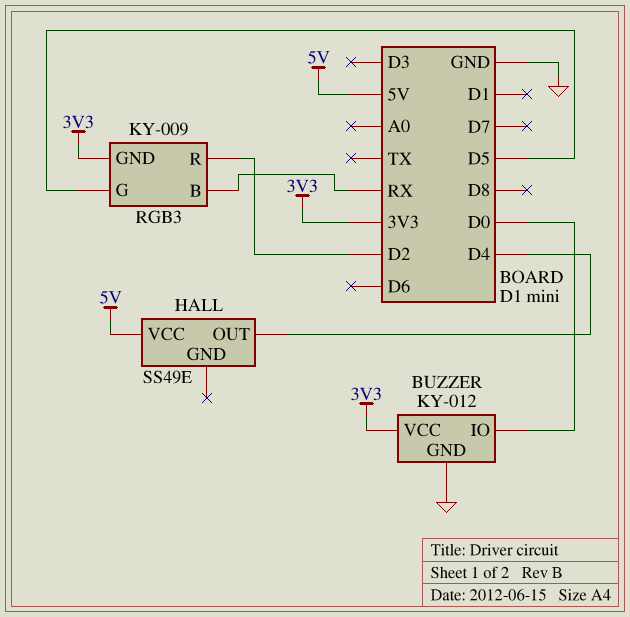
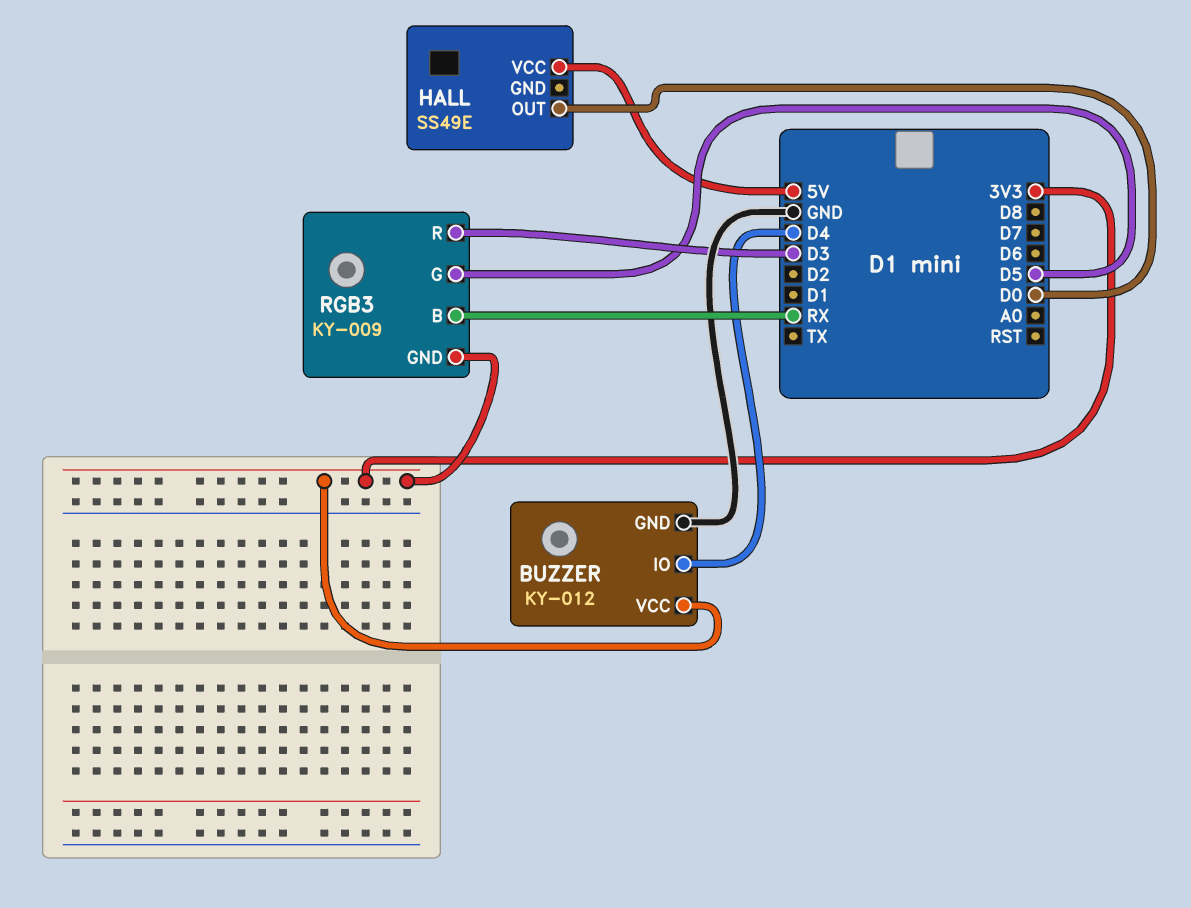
BUZZER pin IO: D0 -> D4
HALL pin OUT: D4 -> D0
RGB3 pin R: D2 -> D3

